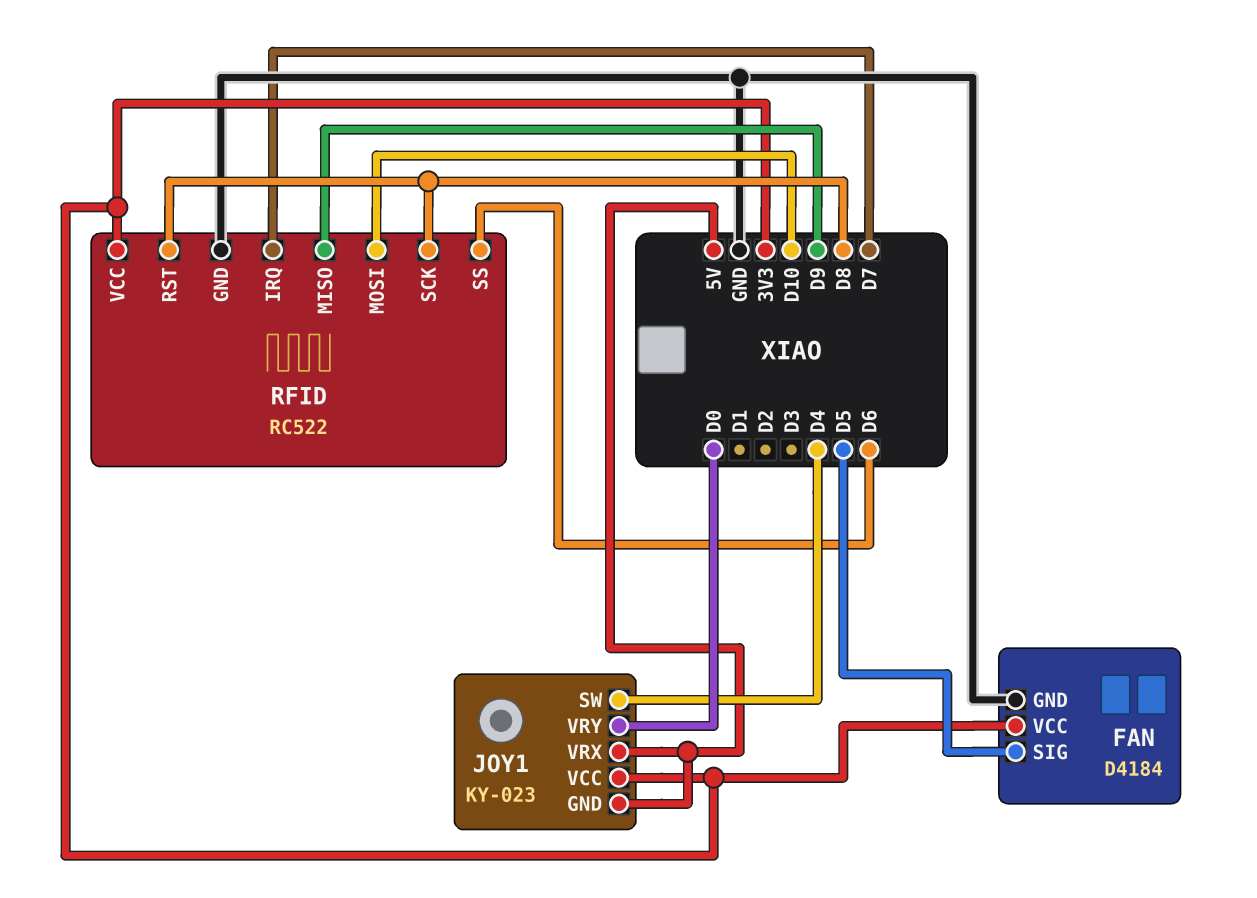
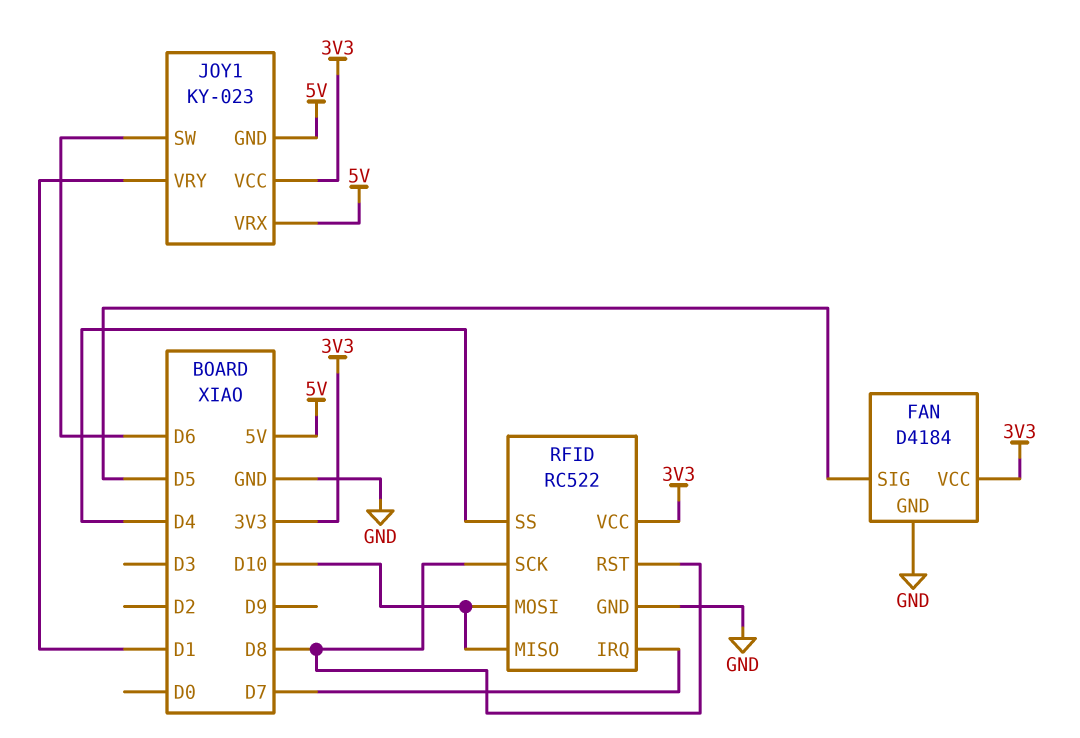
JOY1 pin SW: D4 -> D6
JOY1 pin VRY: D0 -> D1
RFID pin MISO: D9 -> D10
RFID pin SS: D6 -> D4

